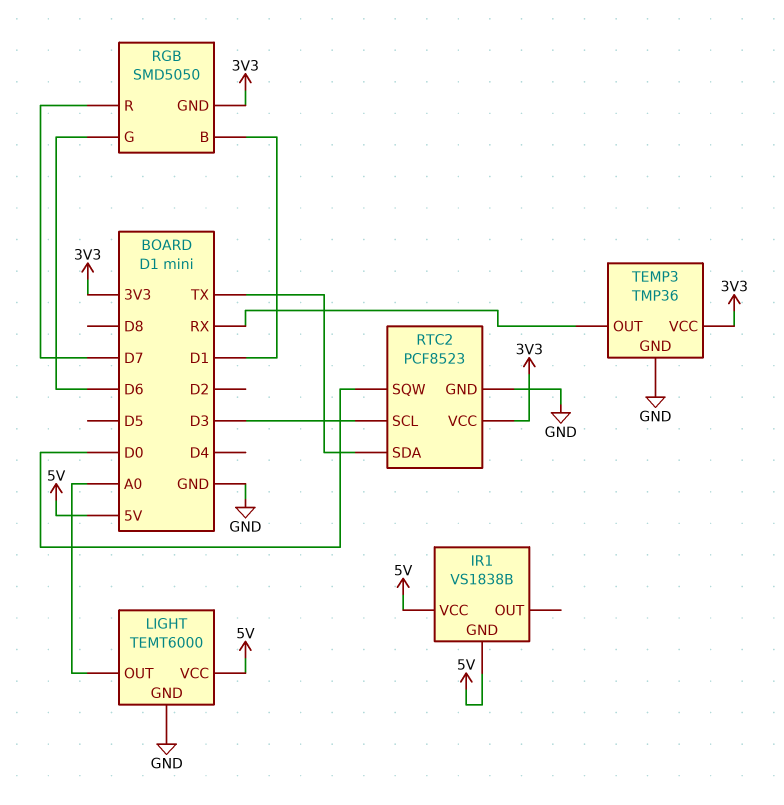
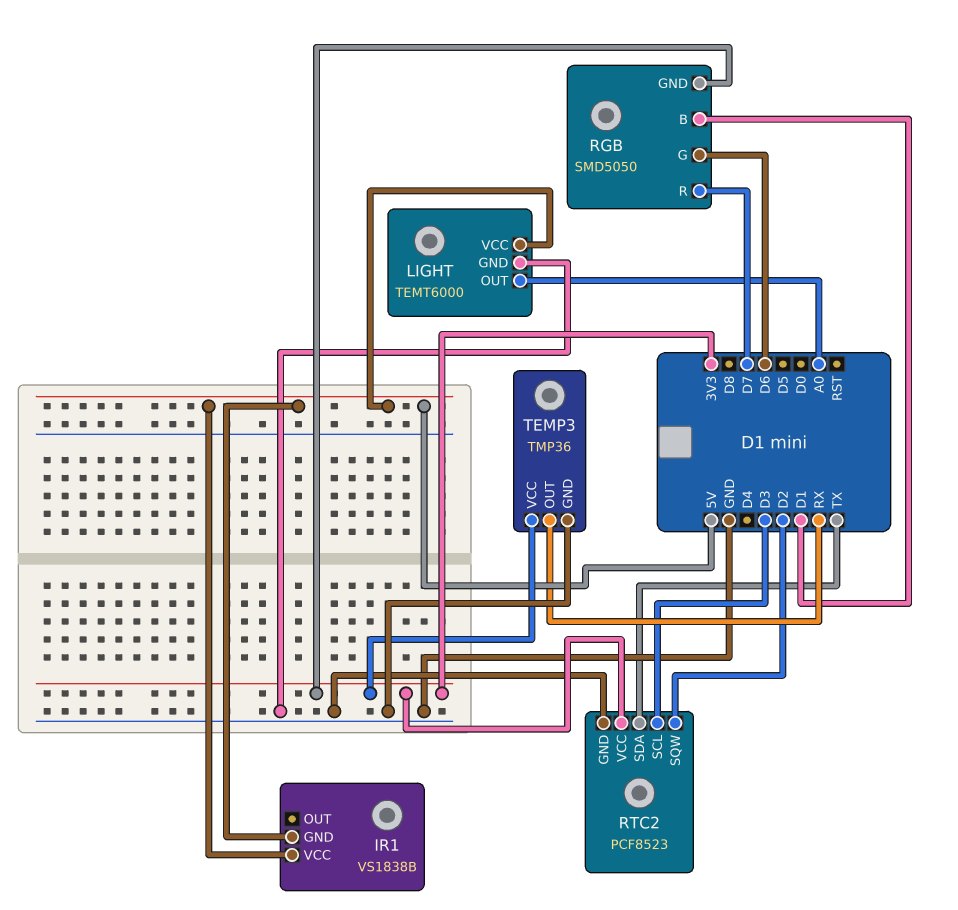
RTC2 pin SQW: D0 -> D2

